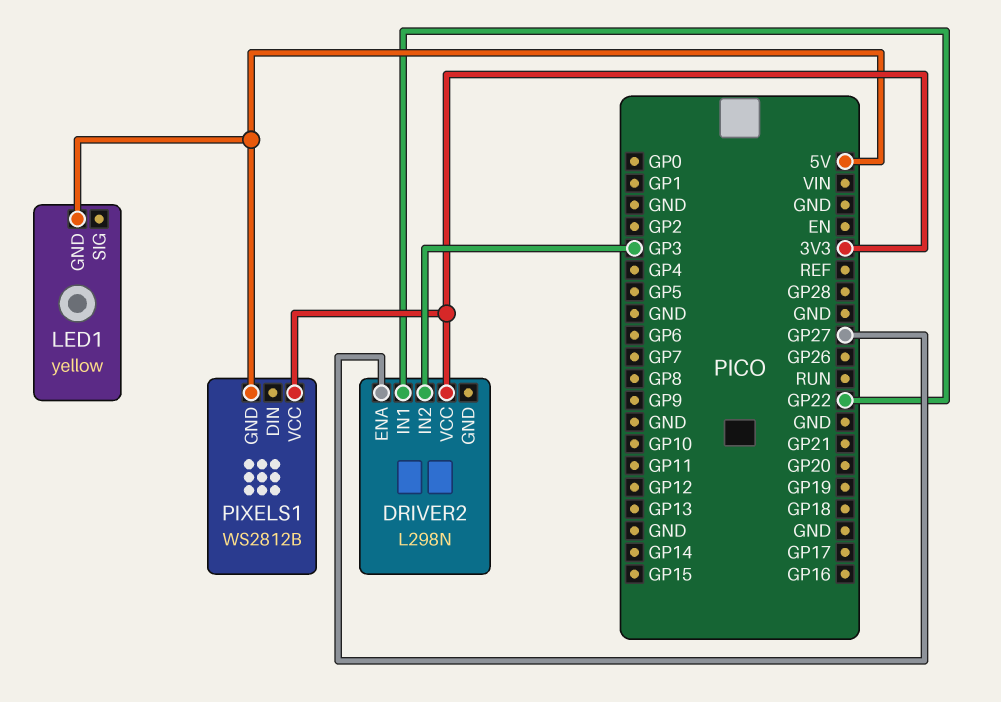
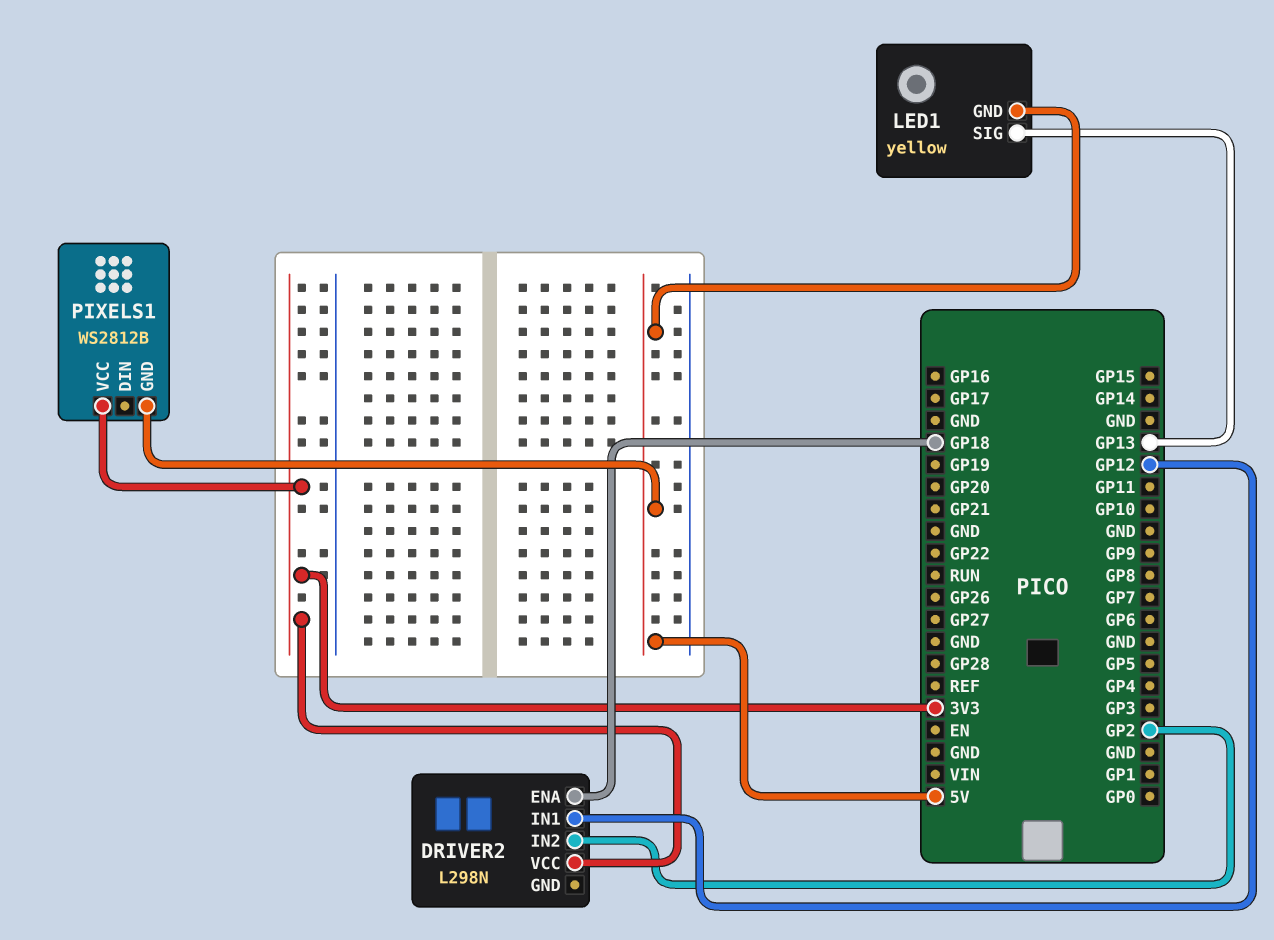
DRIVER2 pin ENA: GP27 -> GP18
DRIVER2 pin IN1: GP22 -> GP12
DRIVER2 pin IN2: GP3 -> GP2
LED1 pin SIG: none -> GP13

